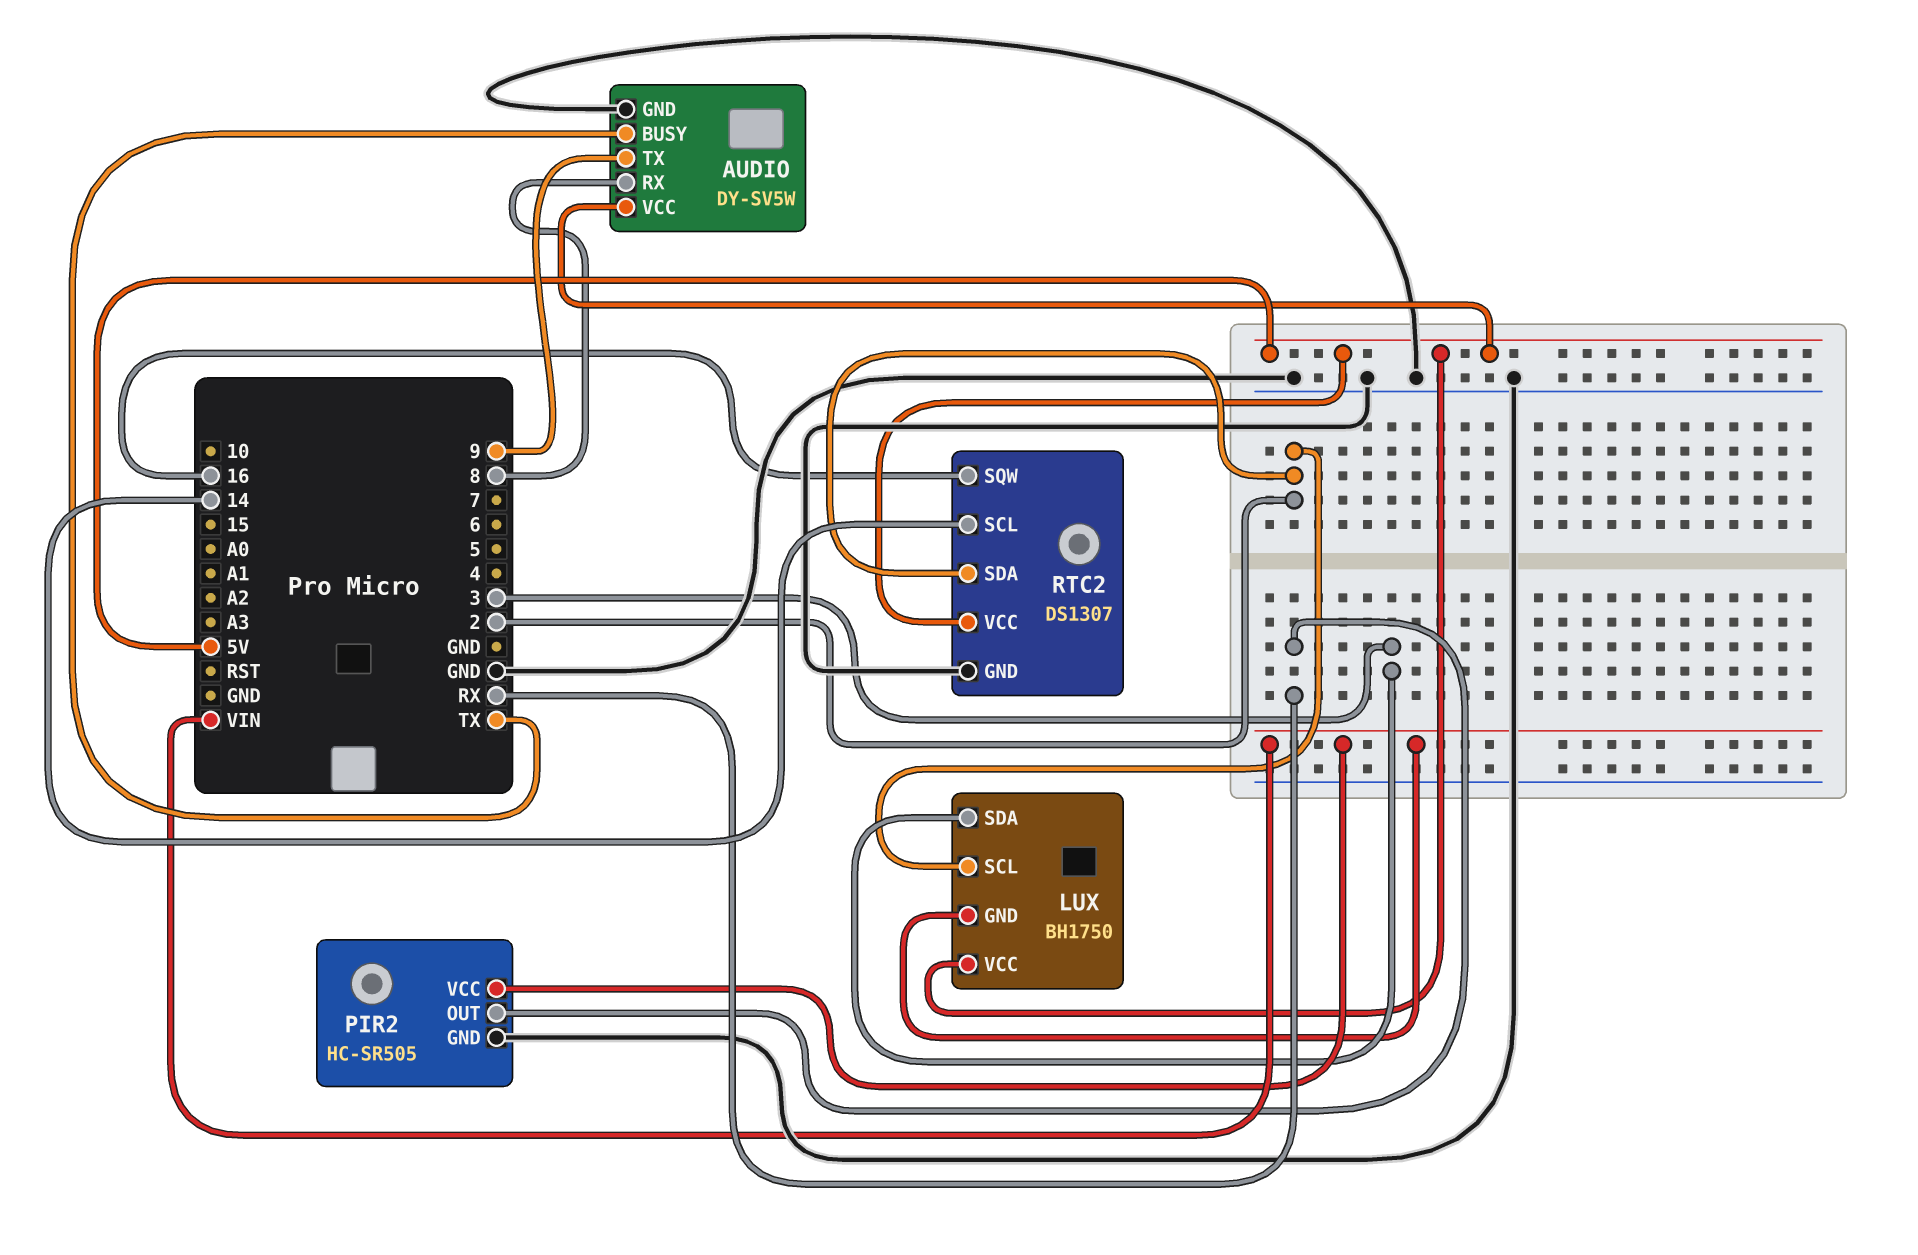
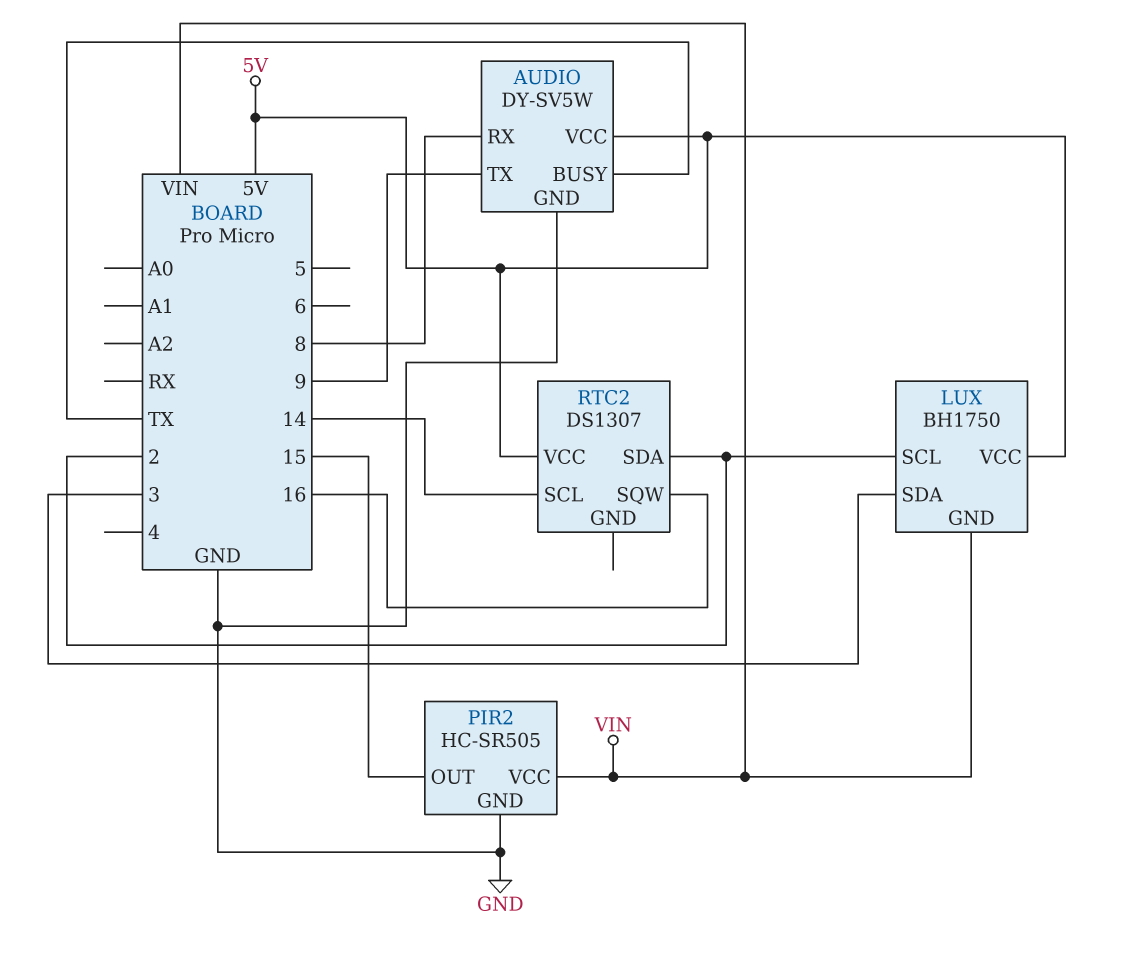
PIR2 pin OUT: RX -> 15
RTC2 pin GND: GND -> none

